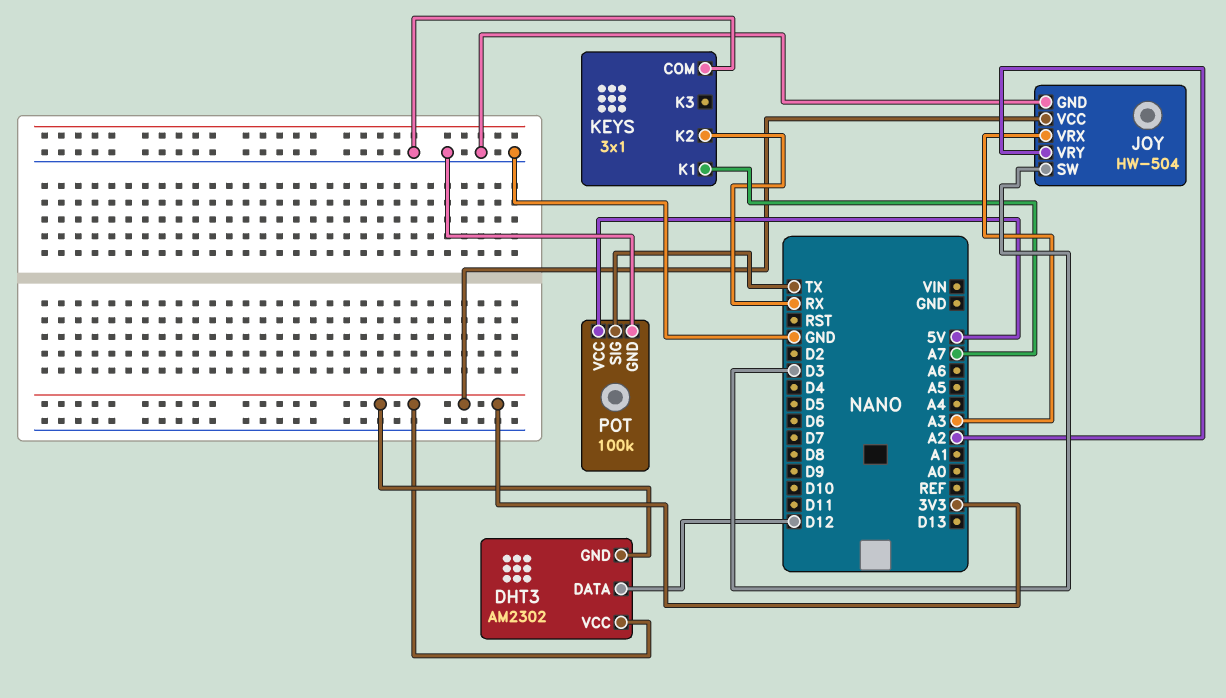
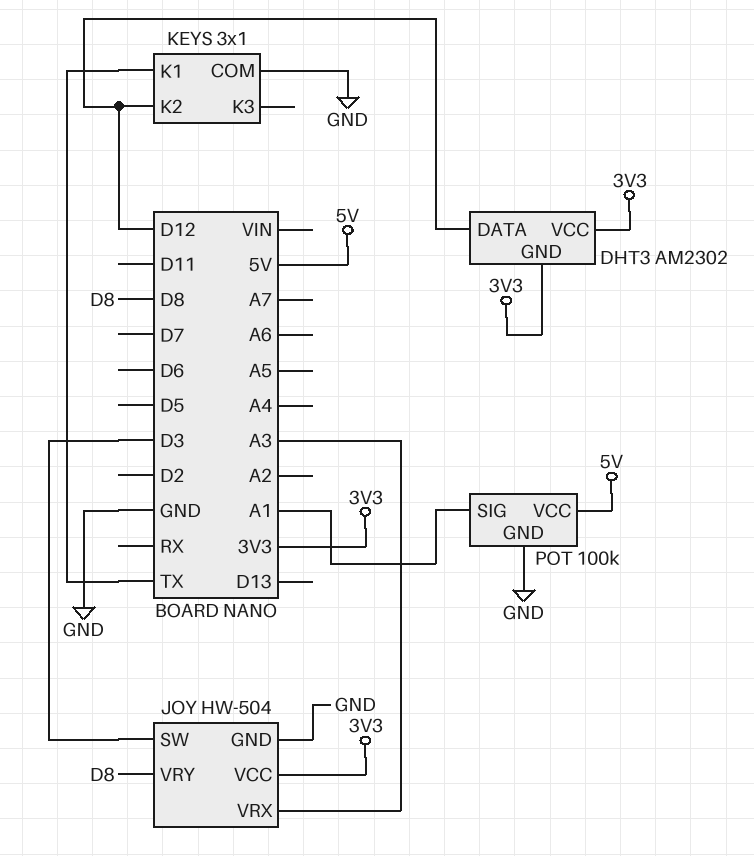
JOY pin VRY: A2 -> D8
KEYS pin K1: A7 -> TX
KEYS pin K2: RX -> D12
POT pin SIG: TX -> A1

